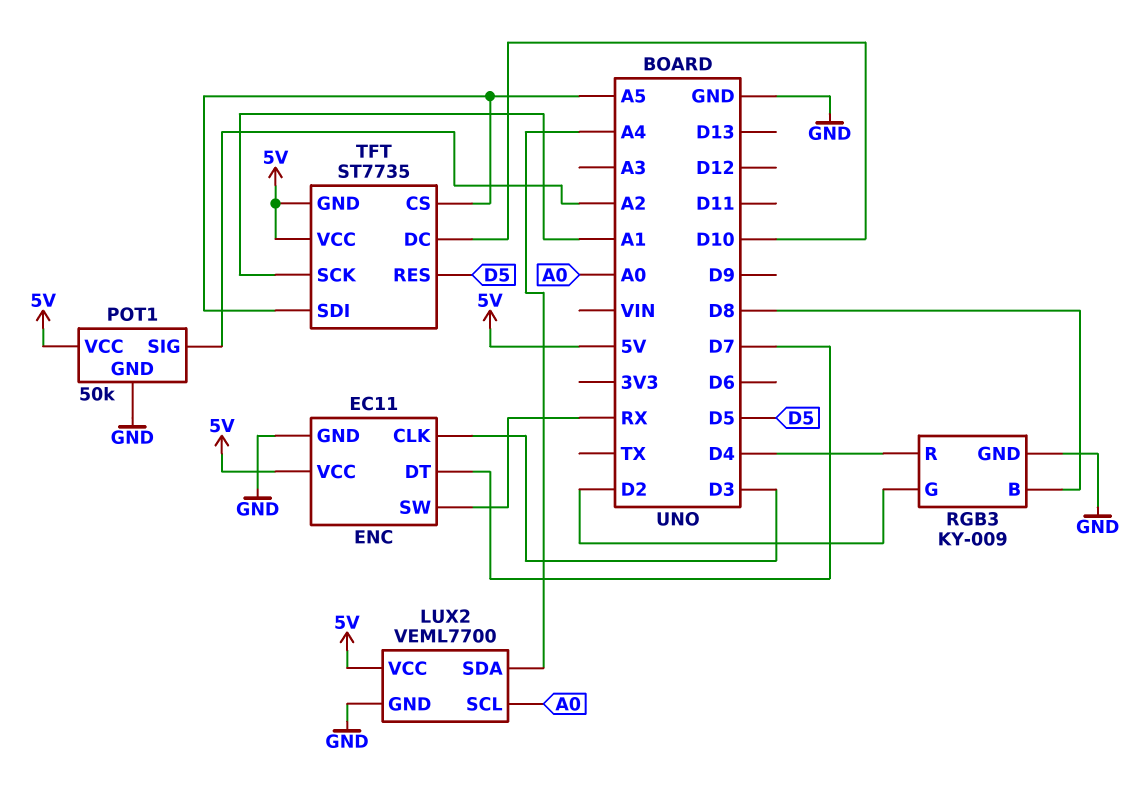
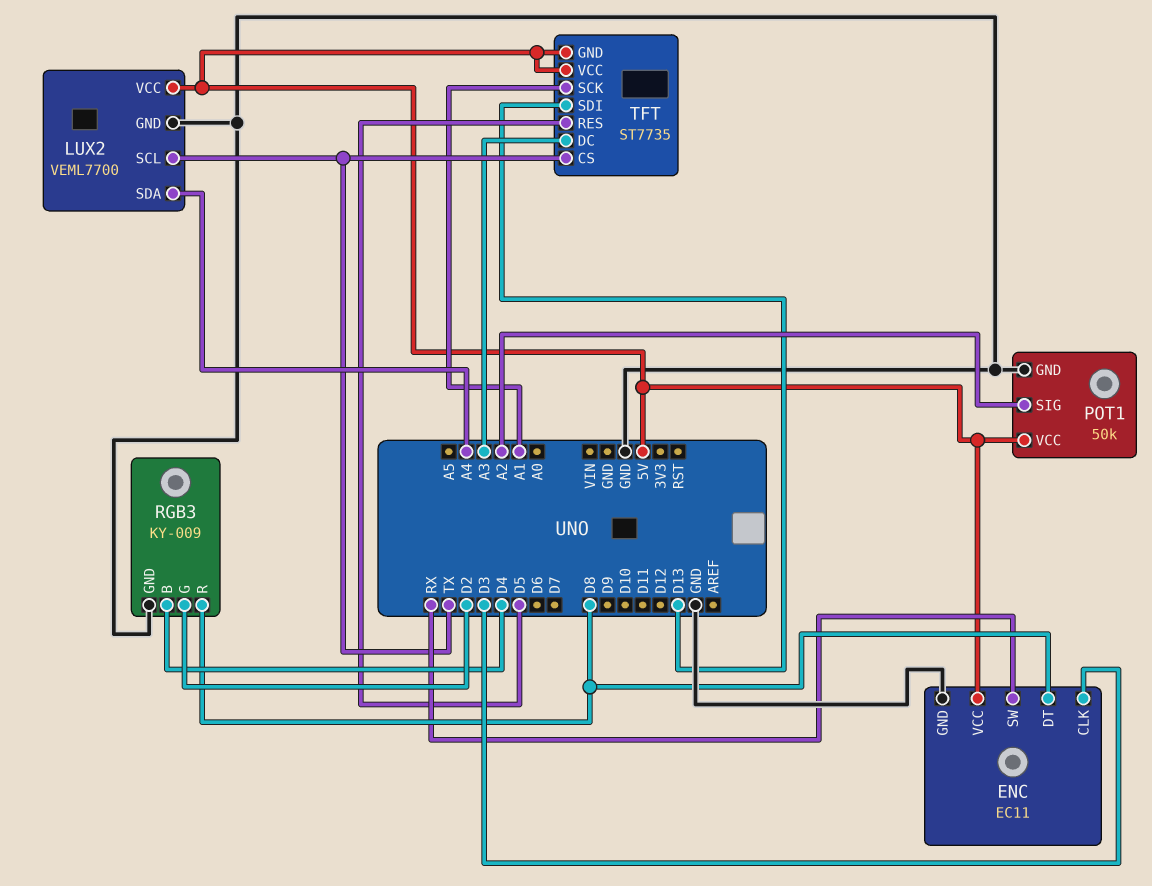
ENC pin DT: D7 -> D8
LUX2 pin SCL: A0 -> TX
RGB3 pin B: D8 -> D4
RGB3 pin R: D4 -> D8
TFT pin CS: A5 -> TX
TFT pin DC: D10 -> A3
TFT pin SDI: A5 -> D13

